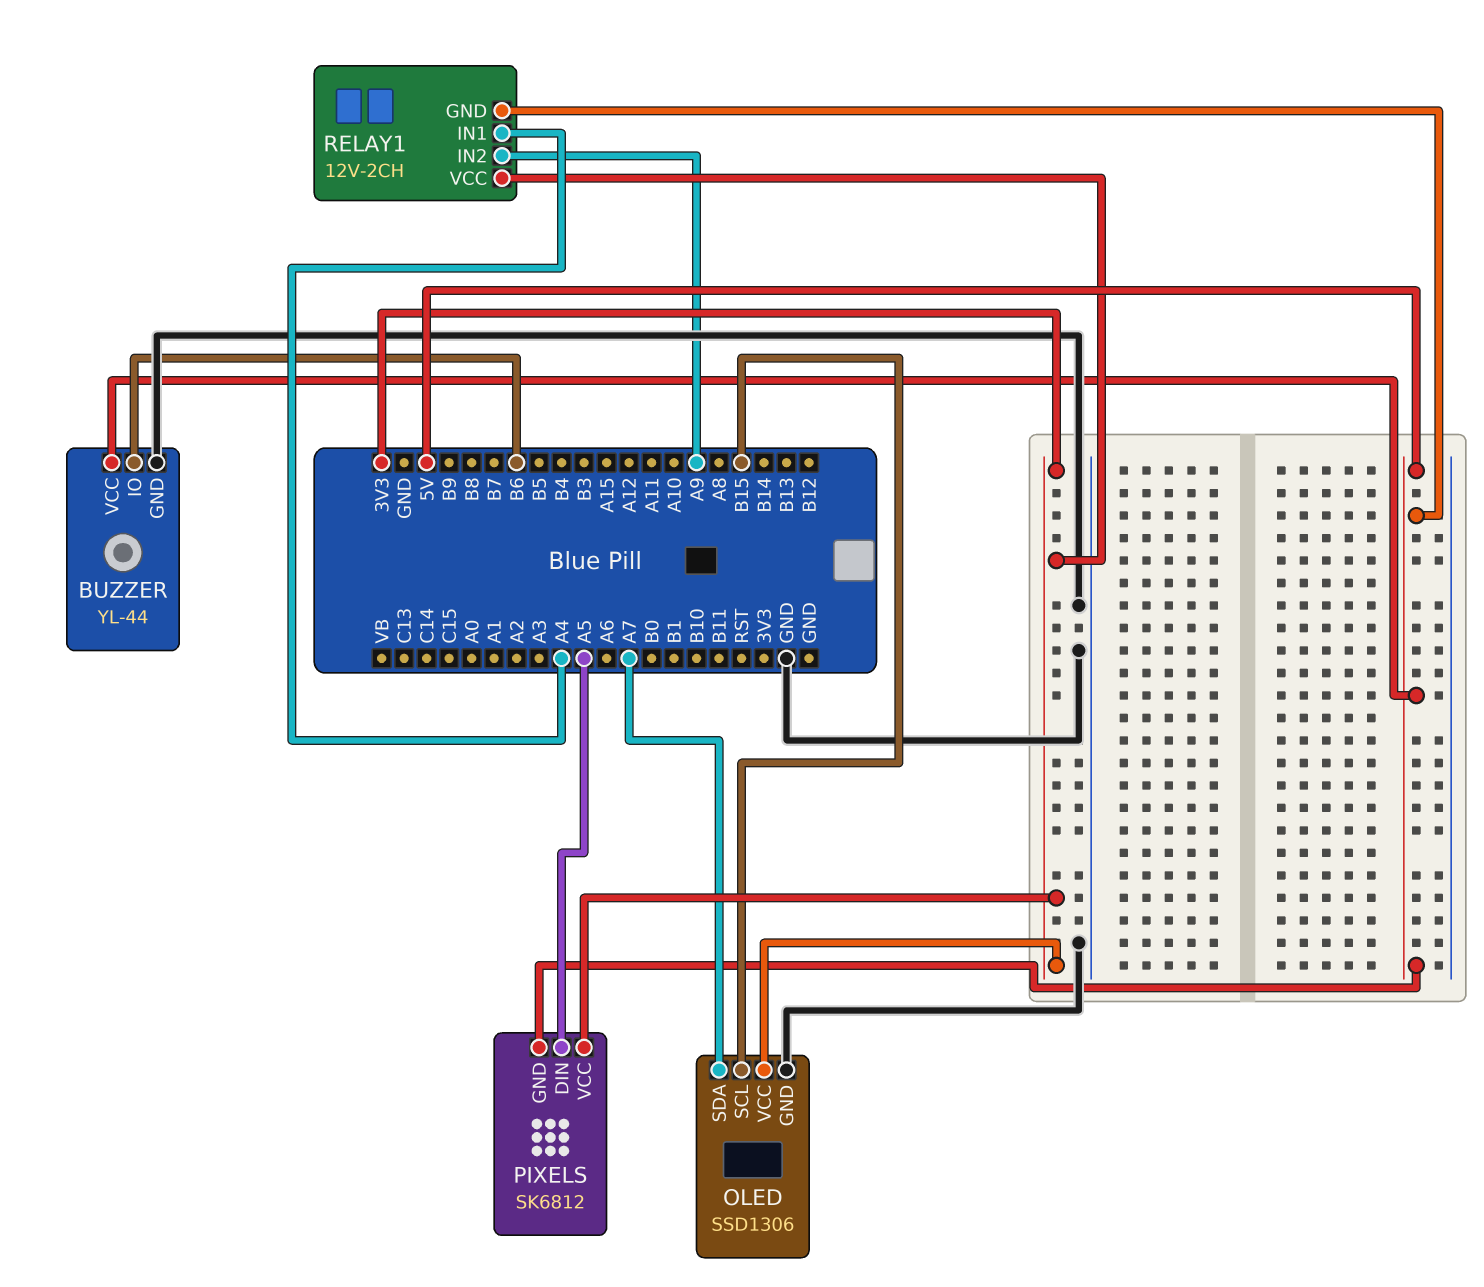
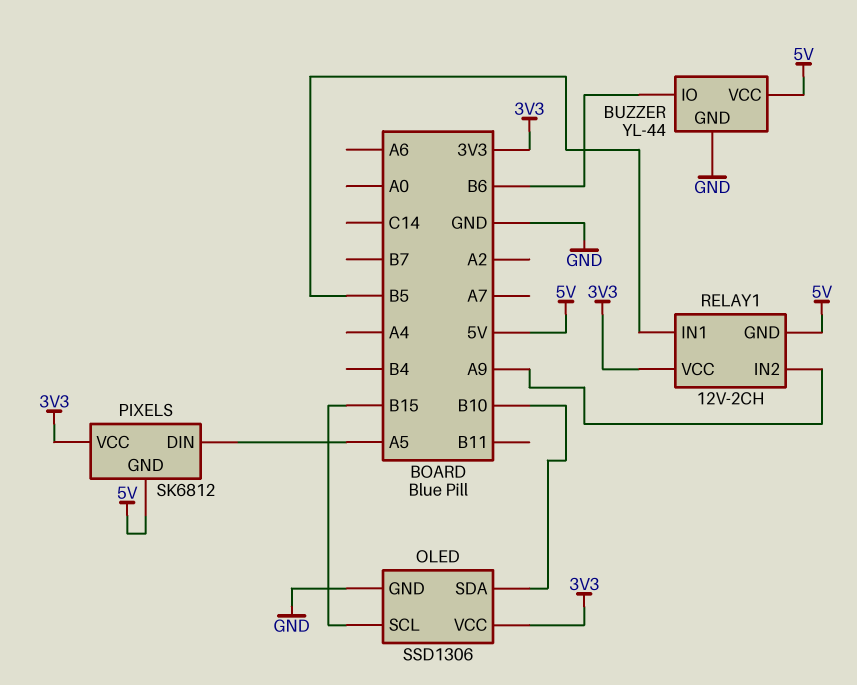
OLED pin SDA: A7 -> B10
RELAY1 pin IN1: A4 -> B5

